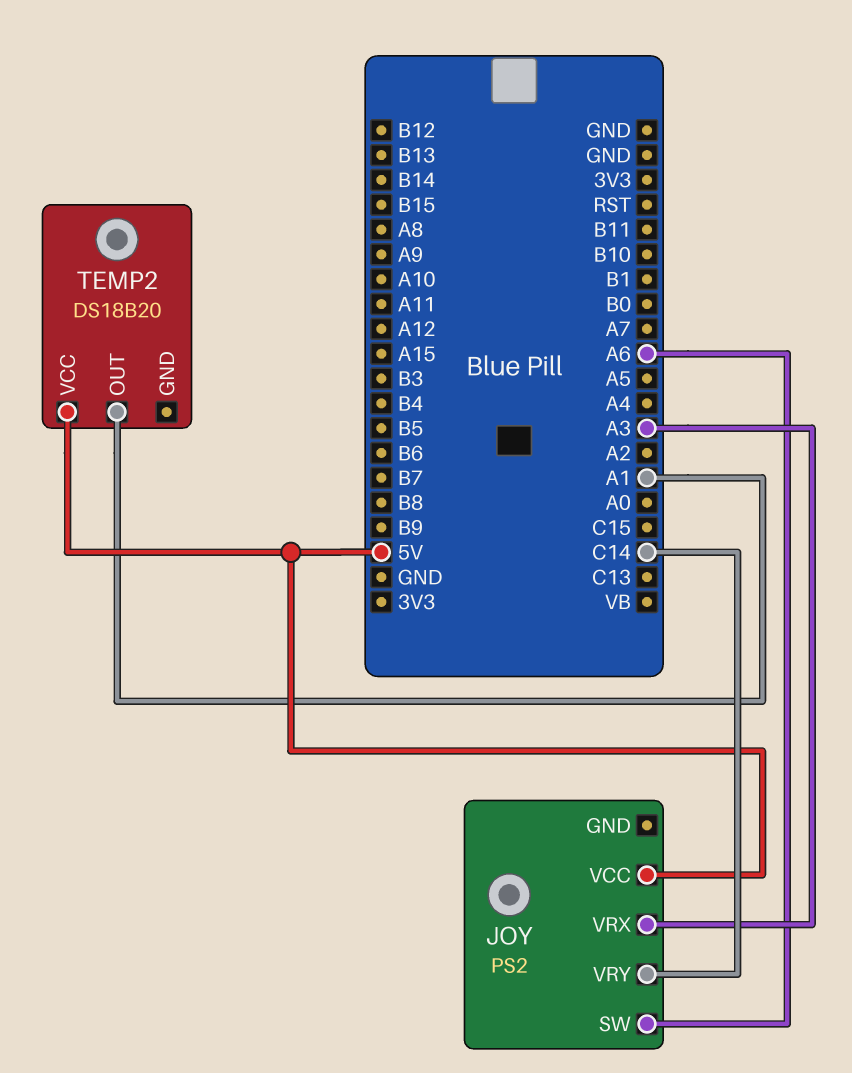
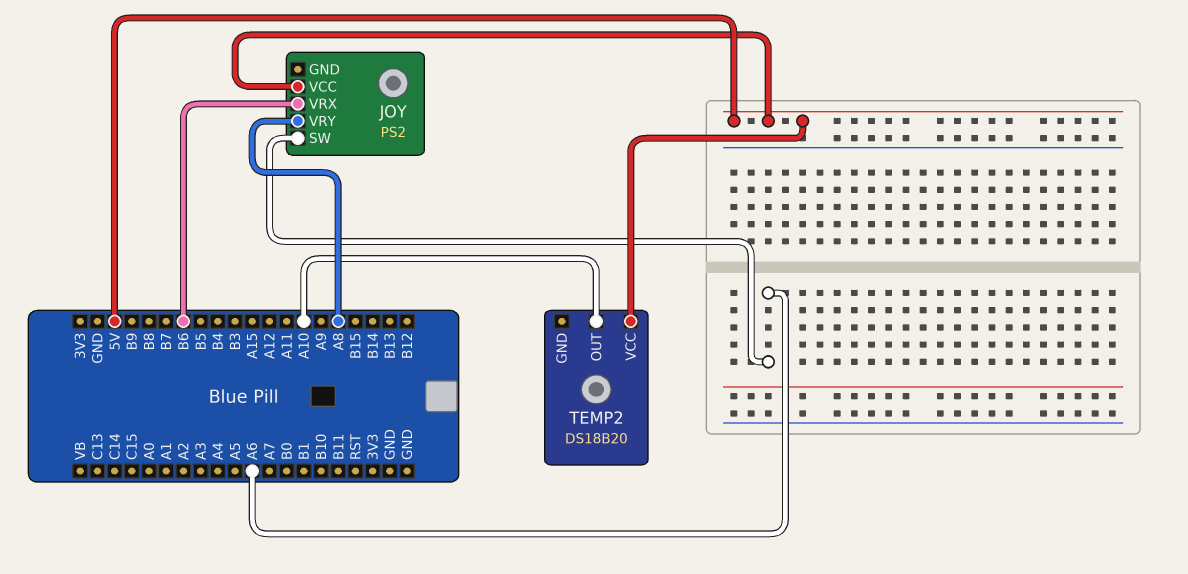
JOY pin VRX: A3 -> B6
JOY pin VRY: C14 -> A8
TEMP2 pin OUT: A1 -> A10

